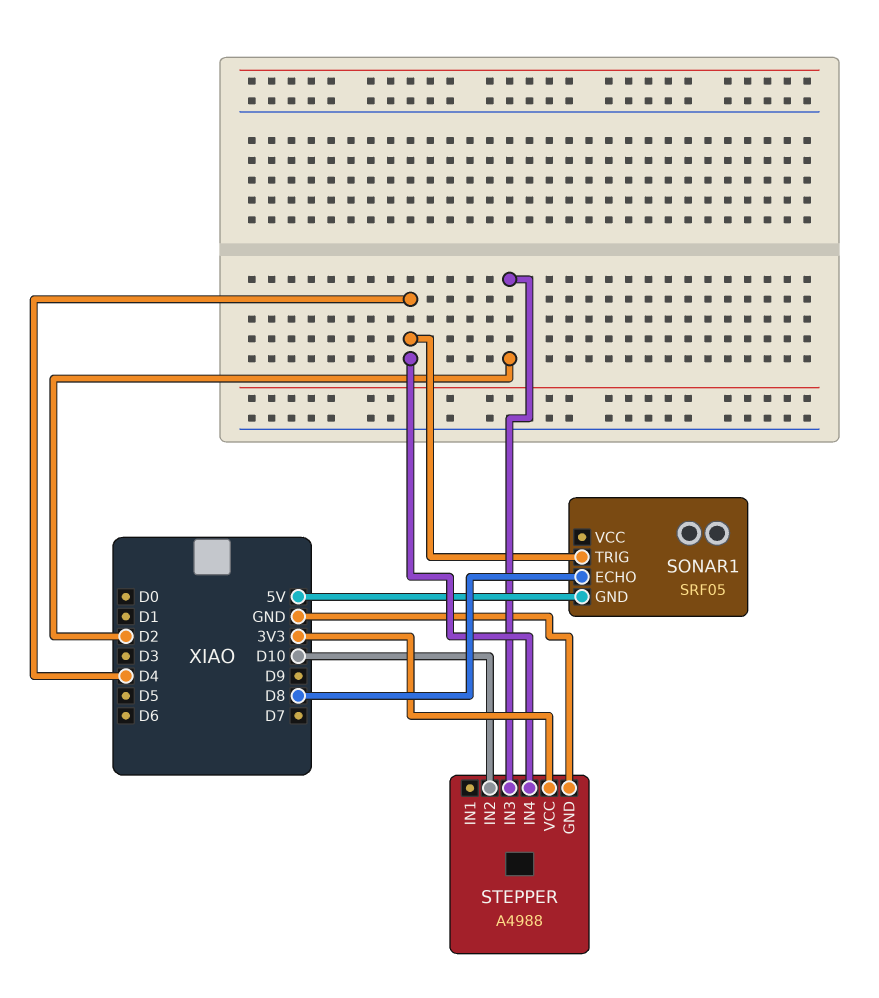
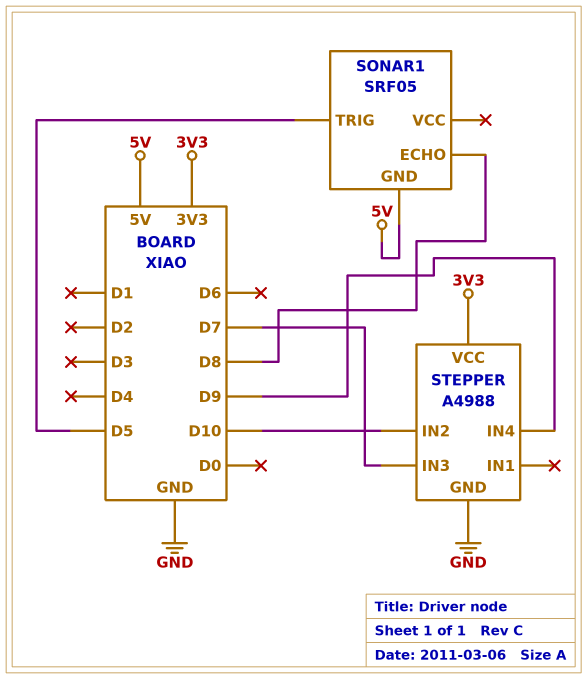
SONAR1 pin TRIG: D4 -> D5
STEPPER pin IN3: D2 -> D7
STEPPER pin IN4: D4 -> D9

